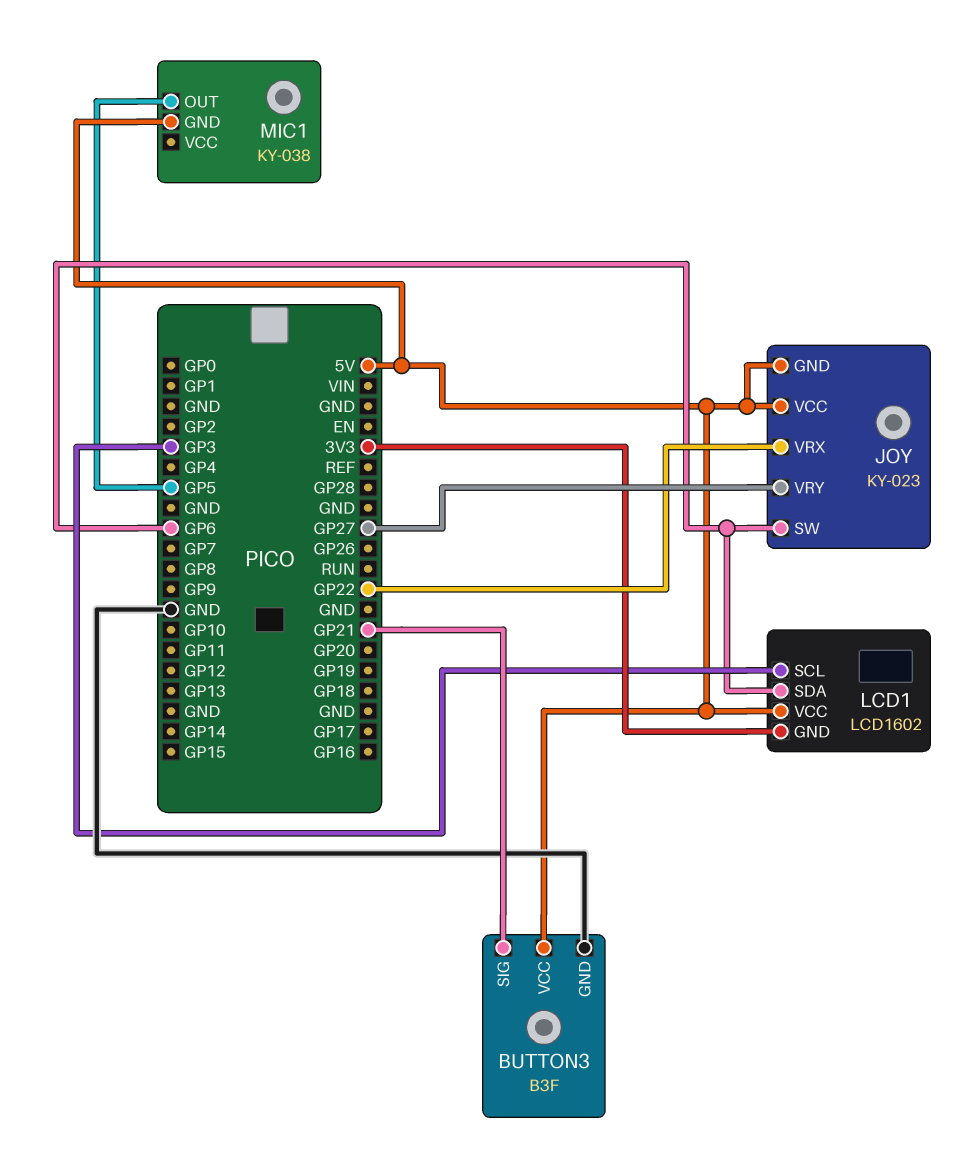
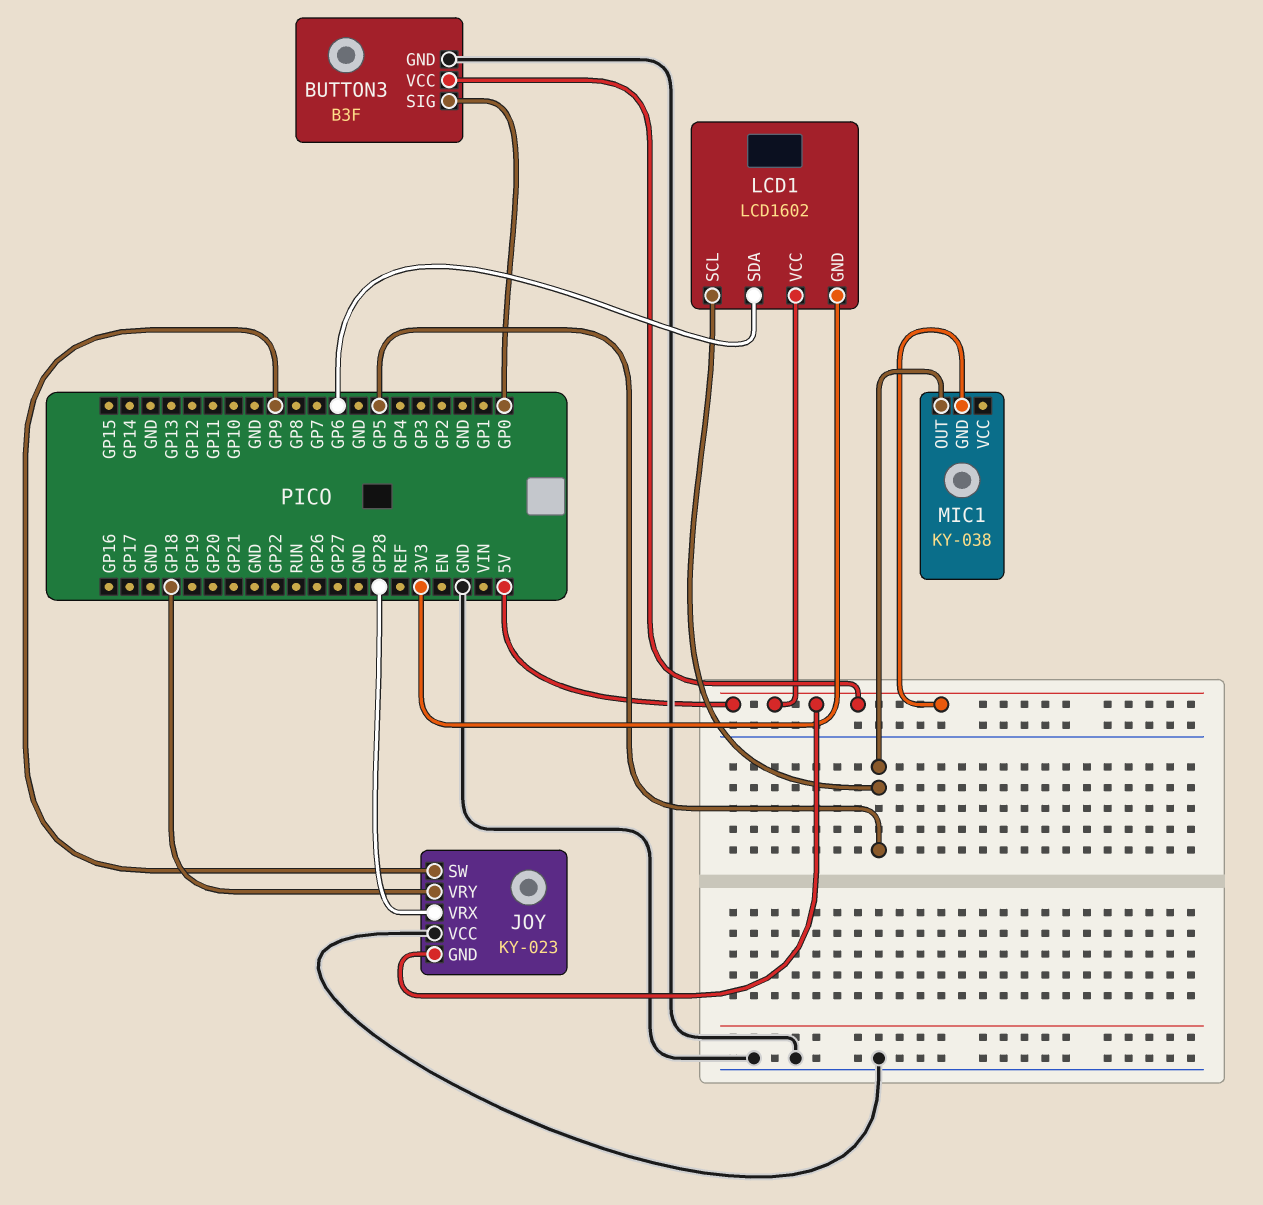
BUTTON3 pin SIG: GP21 -> GP0
JOY pin SW: GP6 -> GP9
JOY pin VCC: 5V -> GND
JOY pin VRX: GP22 -> GP28
JOY pin VRY: GP27 -> GP18
LCD1 pin SCL: GP3 -> GP5

